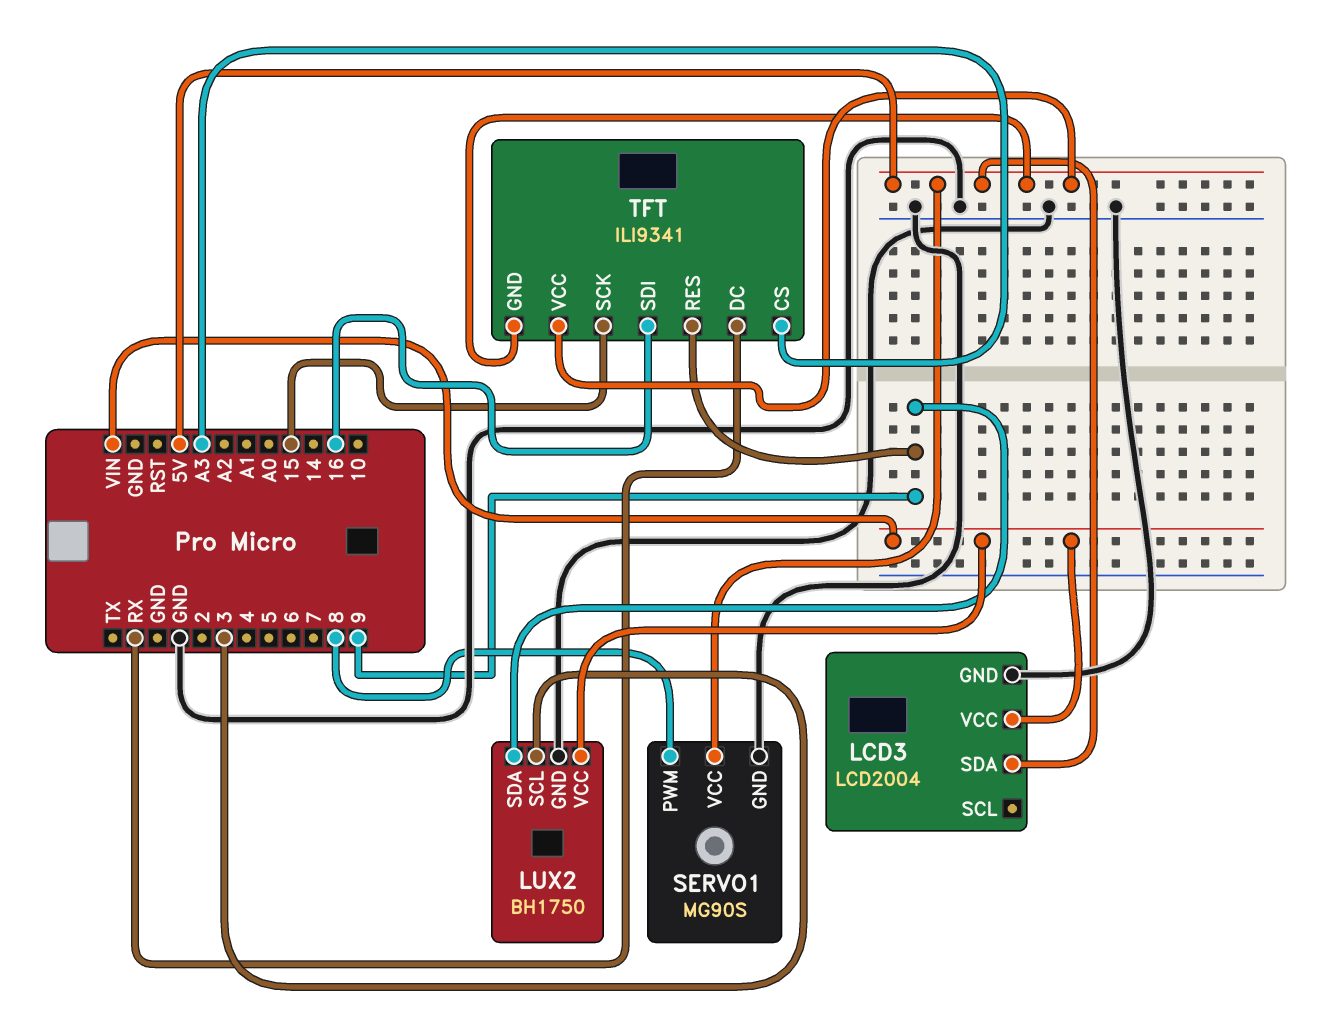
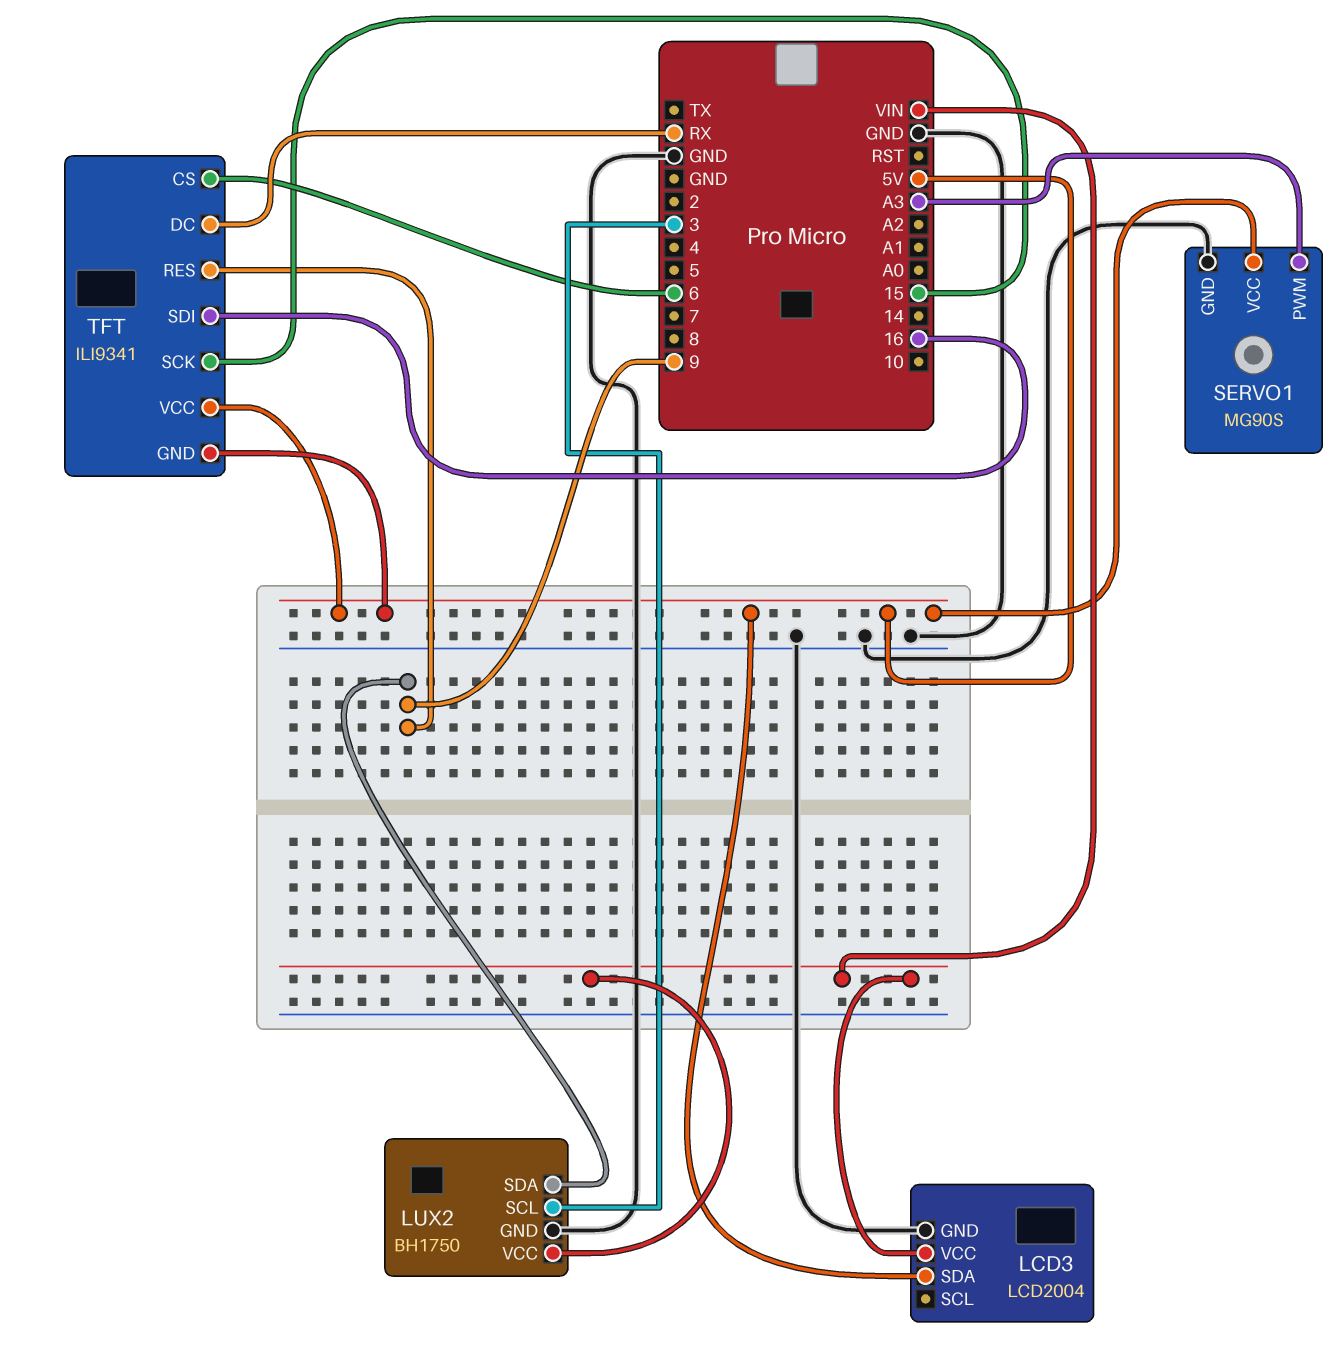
SERVO1 pin PWM: 8 -> A3
TFT pin CS: A3 -> 6

